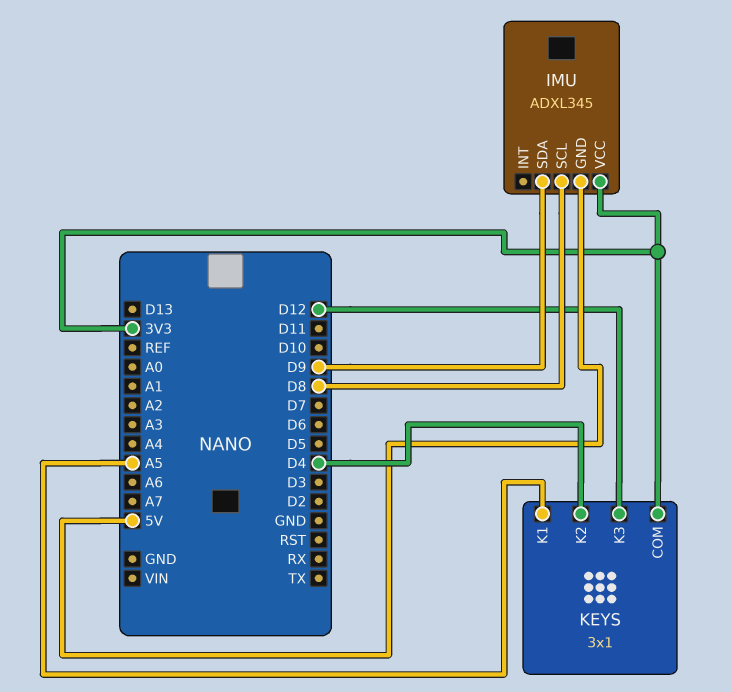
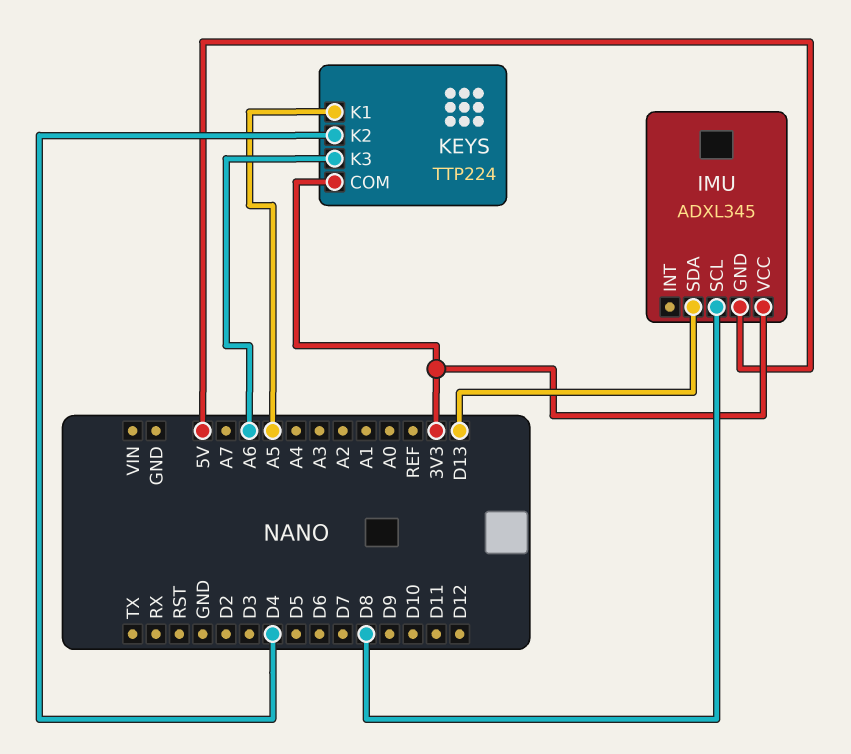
IMU pin SDA: D9 -> D13
KEYS: 3x1 -> TTP224
KEYS pin K3: D12 -> A6

